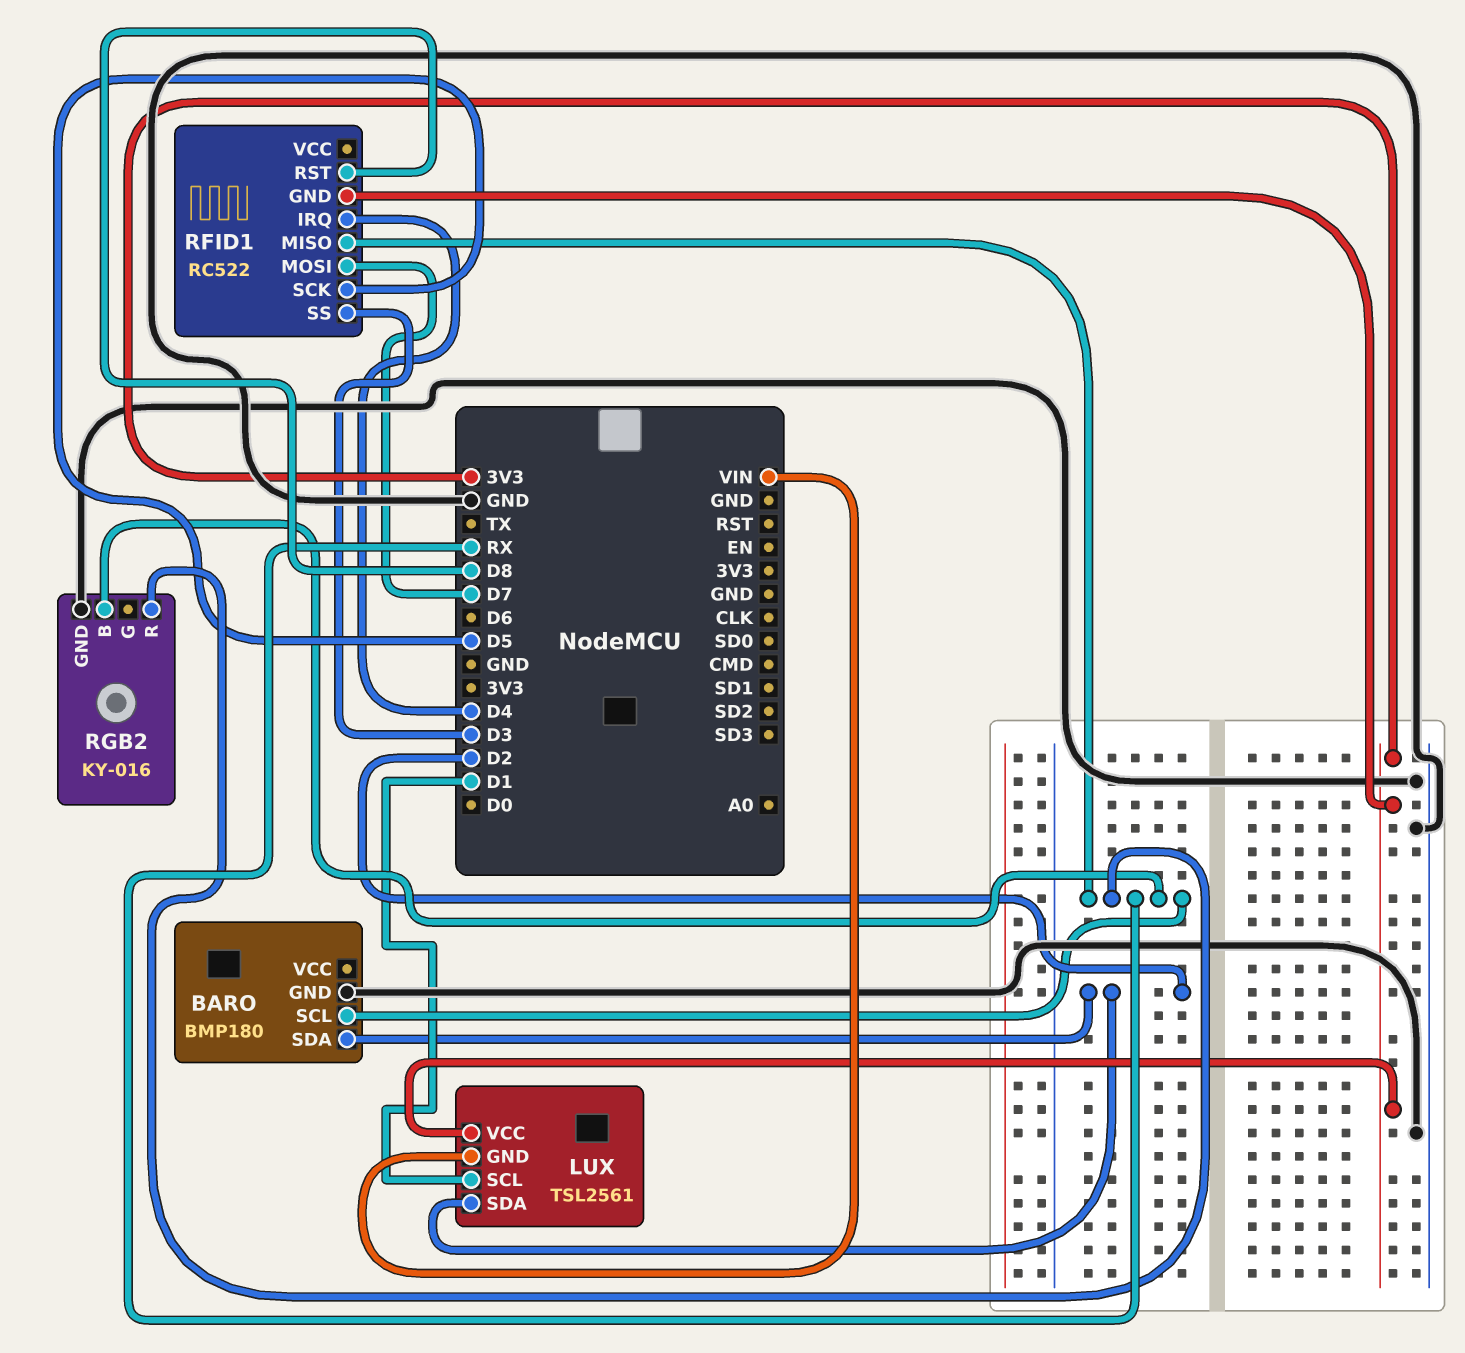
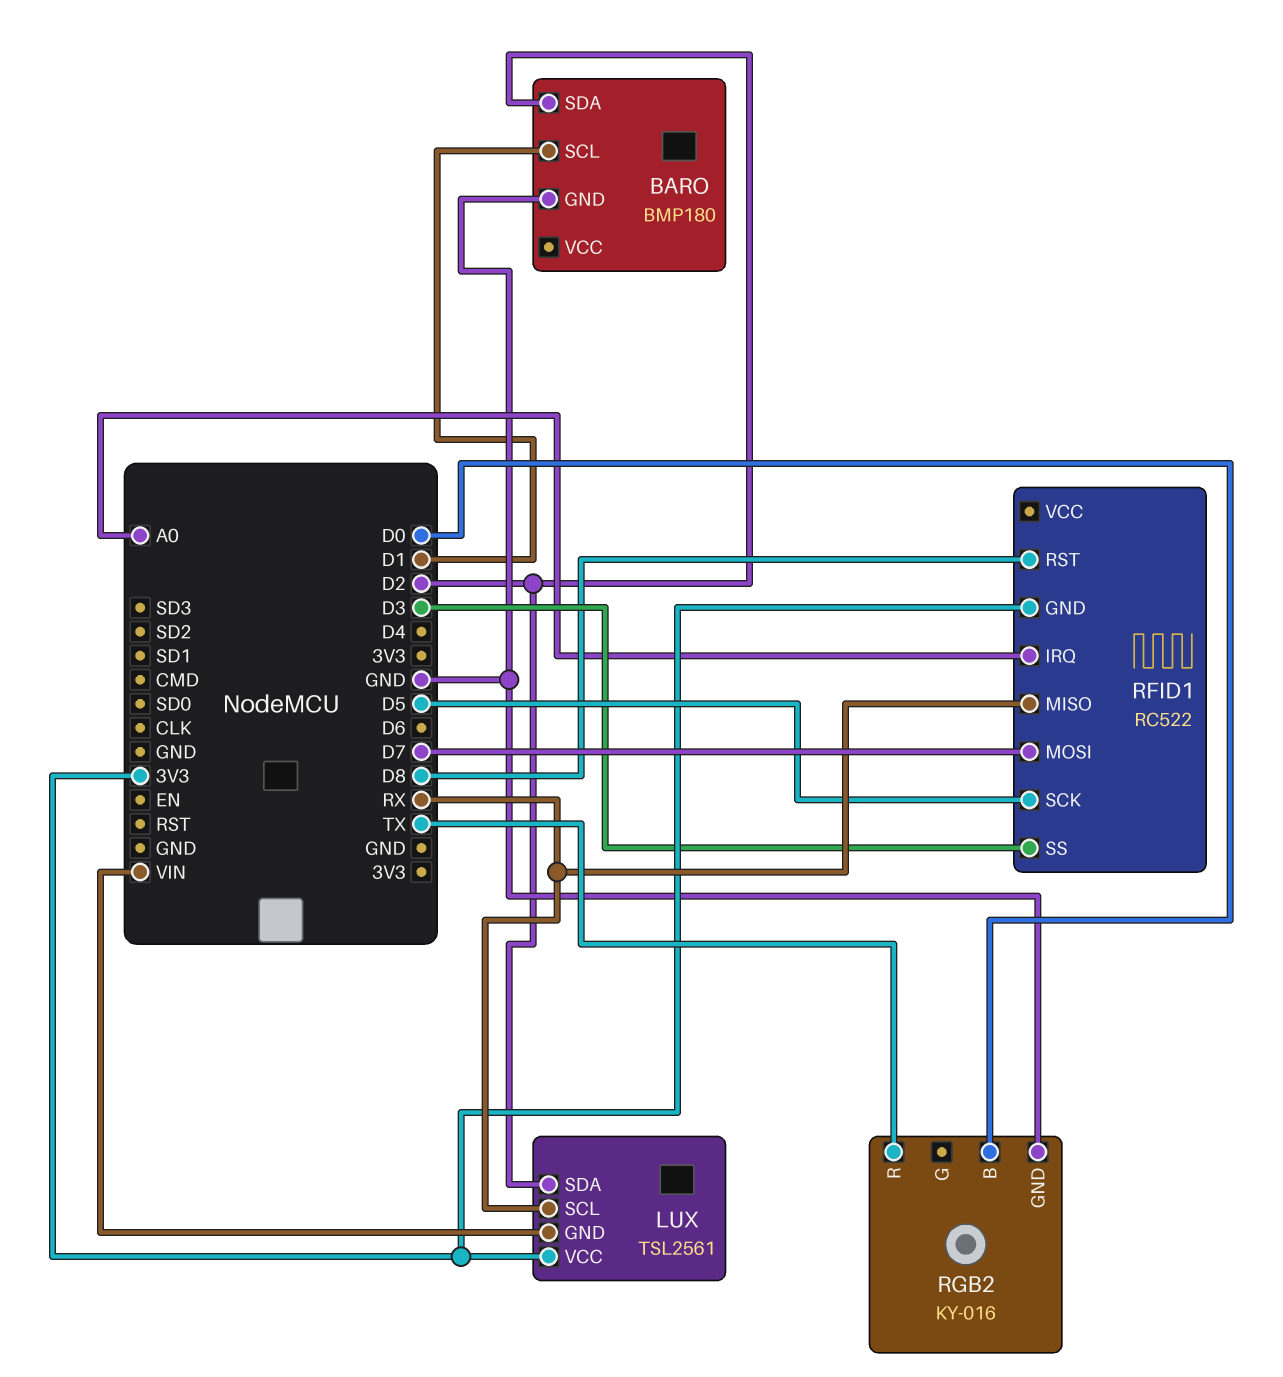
BARO pin SCL: RX -> D1
LUX pin SCL: D1 -> RX
RFID1 pin IRQ: D4 -> A0
RGB2 pin B: RX -> D0
RGB2 pin R: RX -> TX

